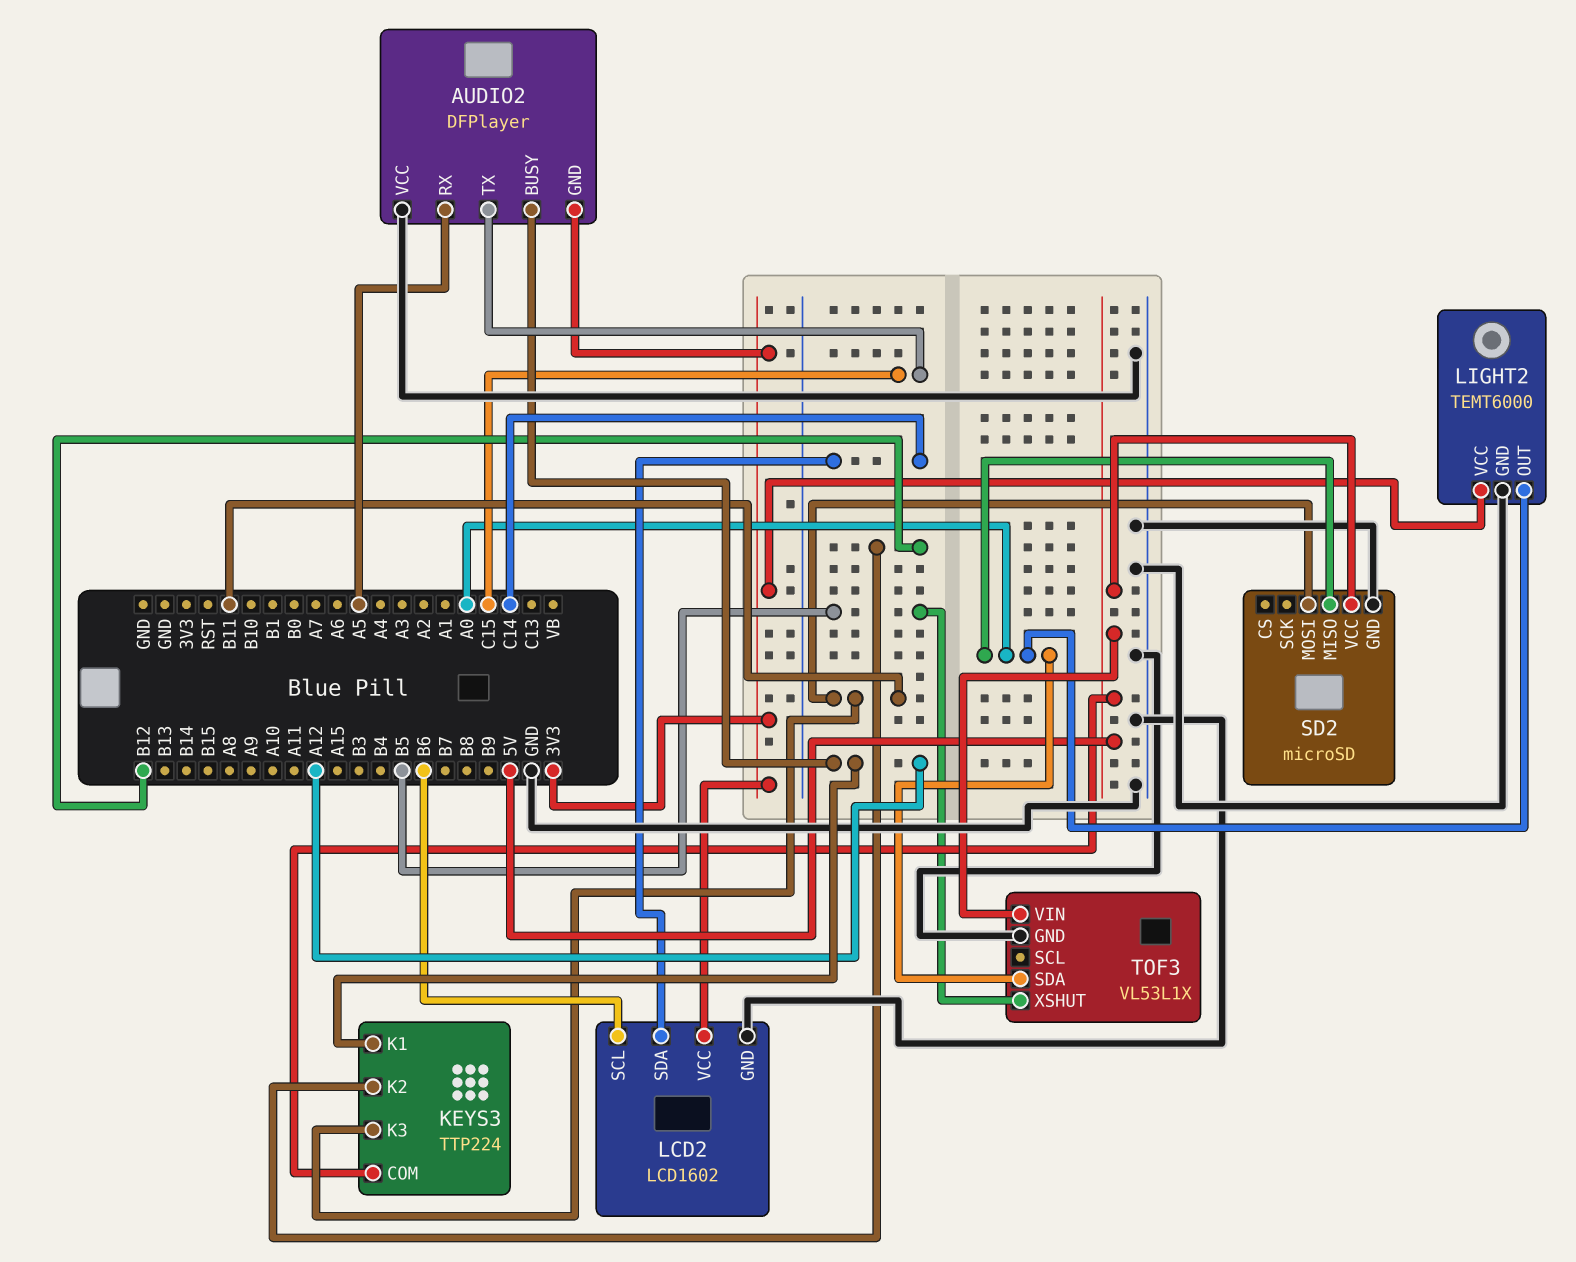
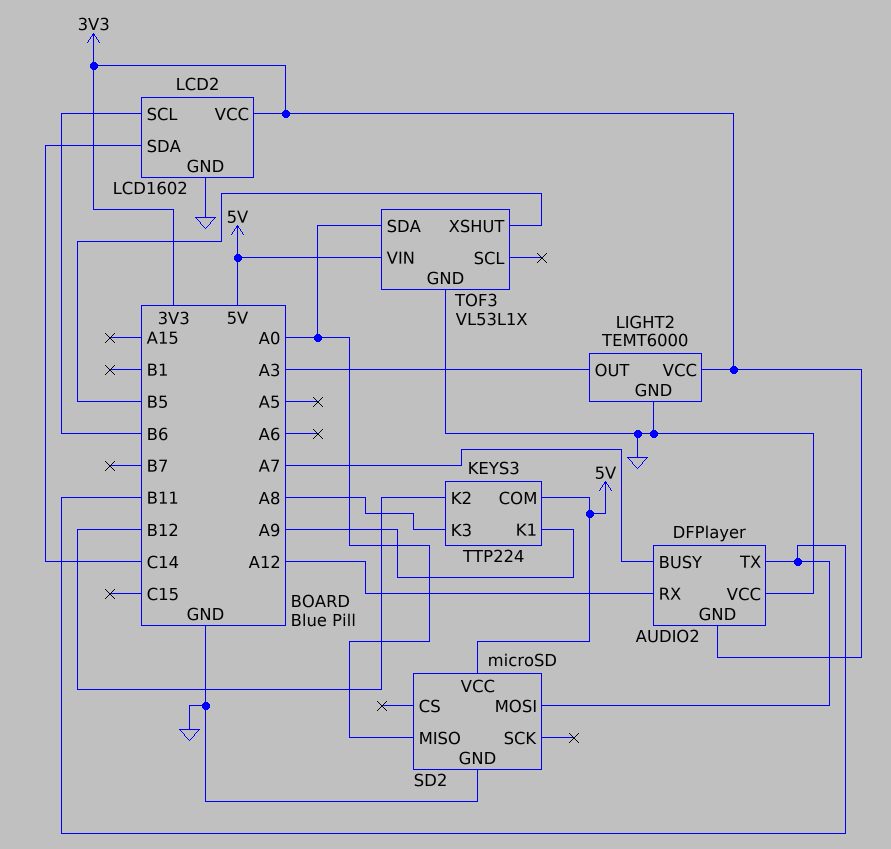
AUDIO2 pin BUSY: A12 -> A7
AUDIO2 pin RX: A5 -> A12
AUDIO2 pin TX: C15 -> B11
KEYS3 pin K1: A12 -> A9
KEYS3 pin K3: B11 -> A8
LIGHT2 pin OUT: A0 -> A3

